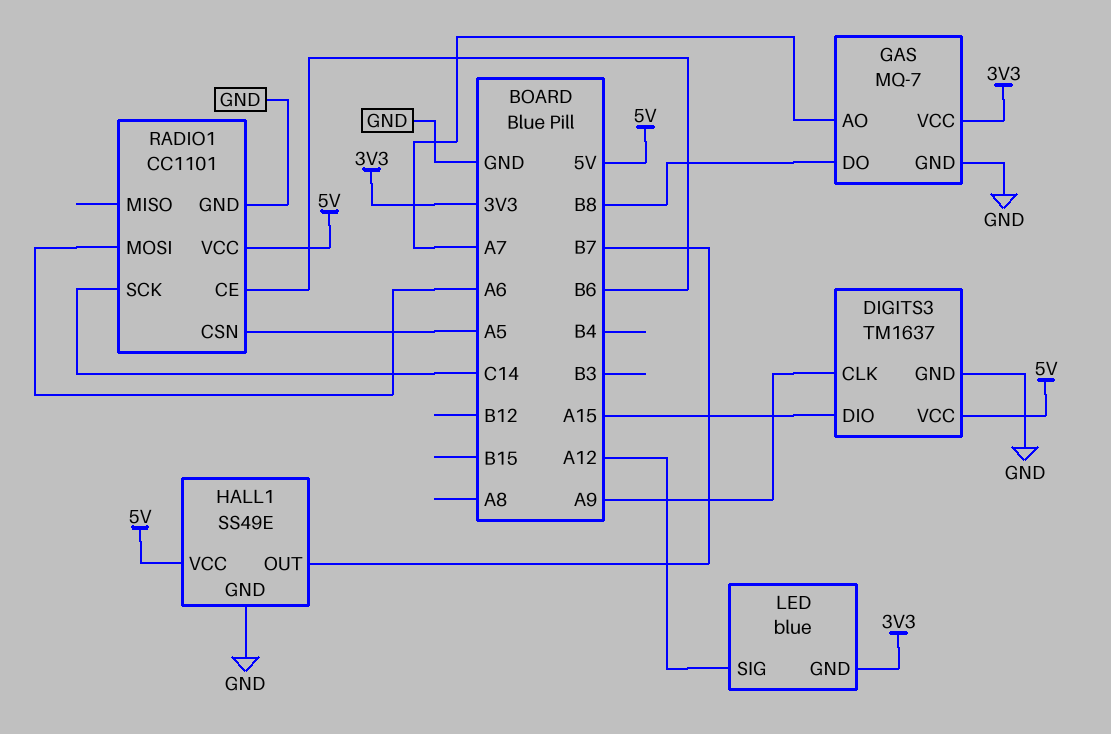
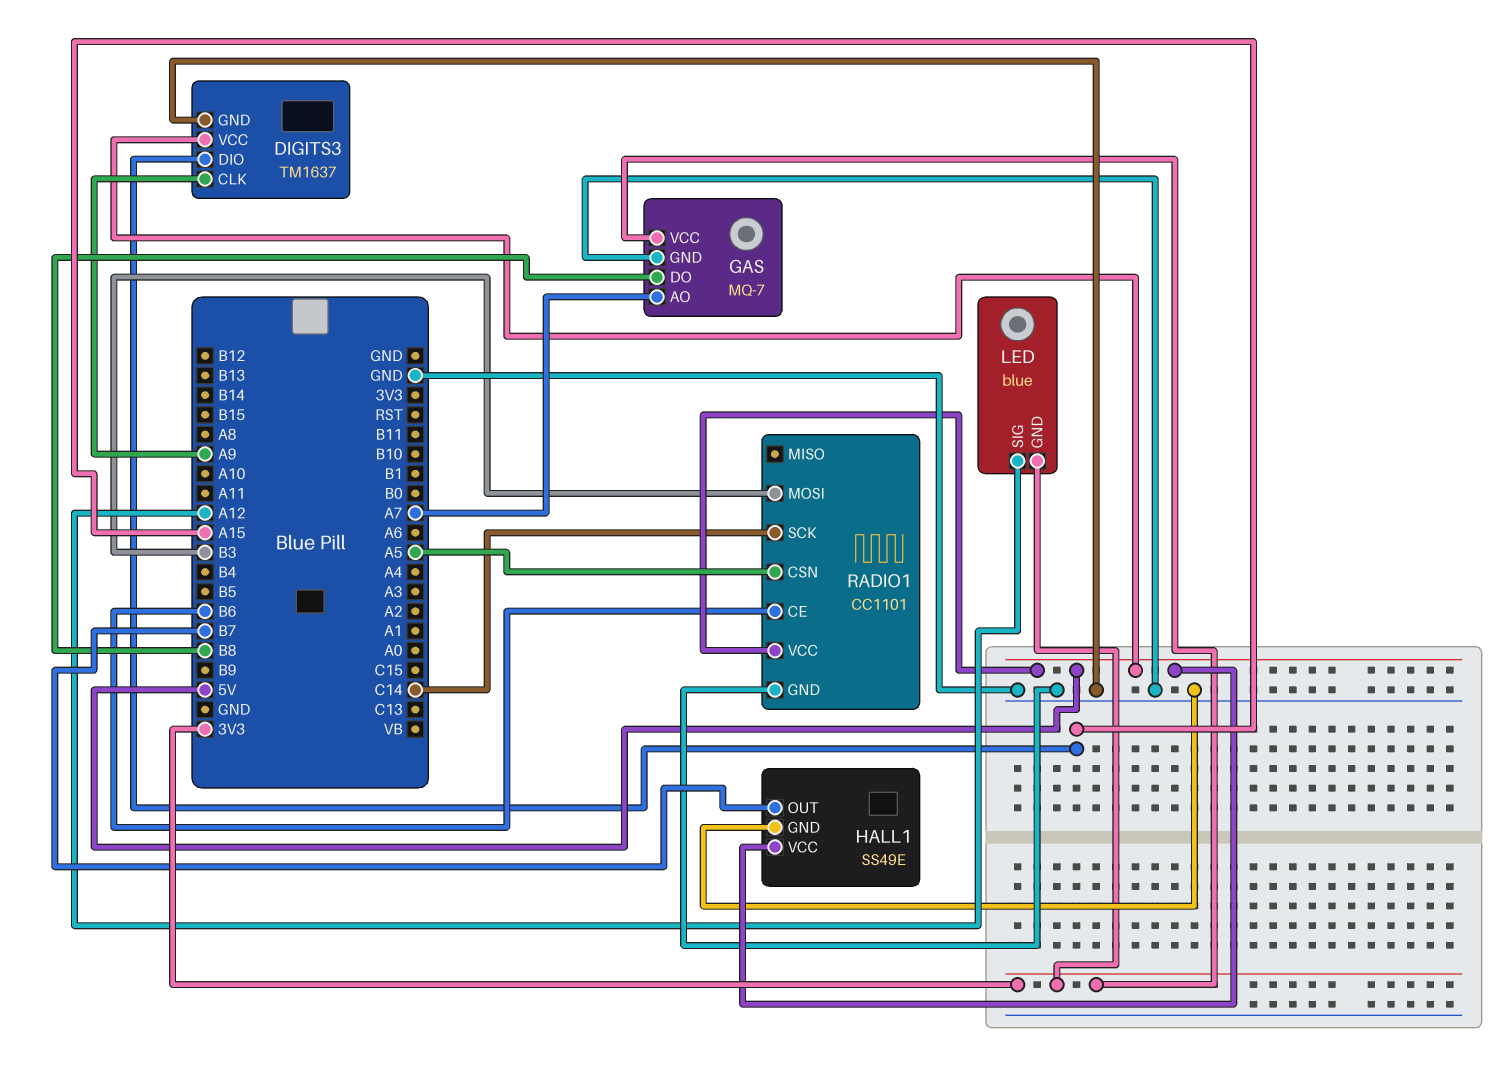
RADIO1 pin MOSI: A6 -> B3

